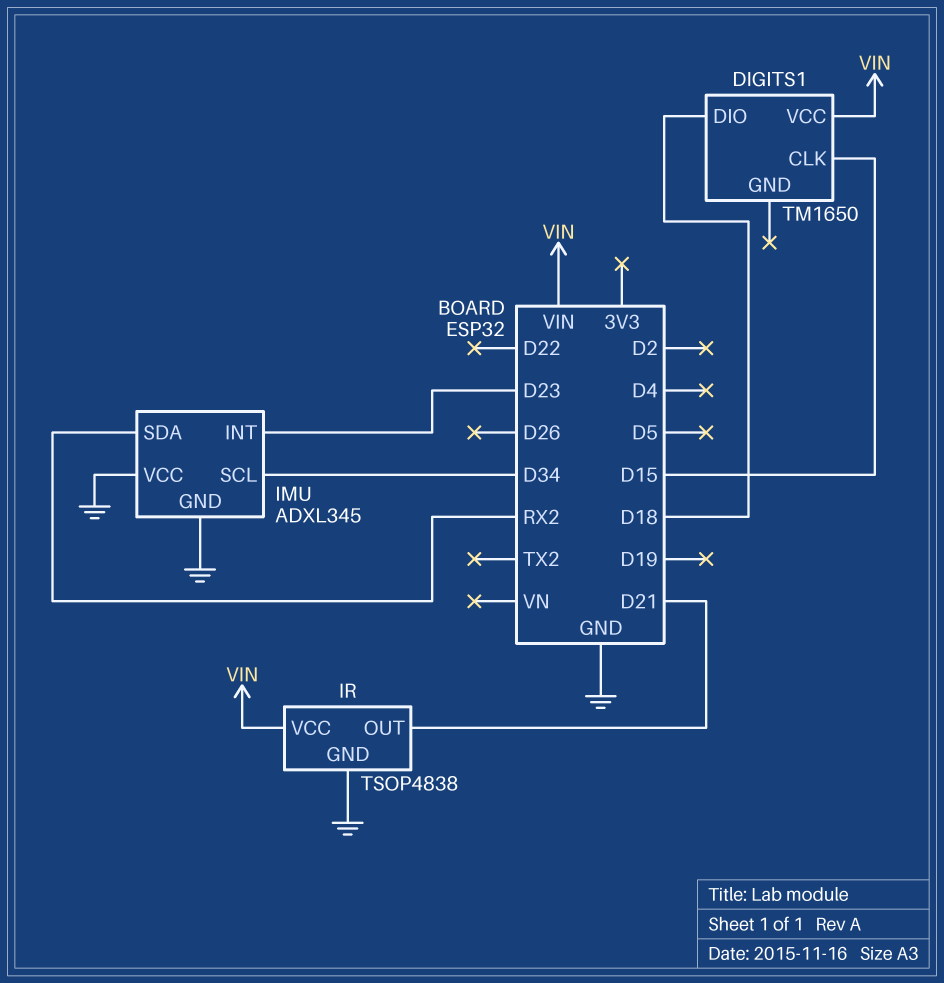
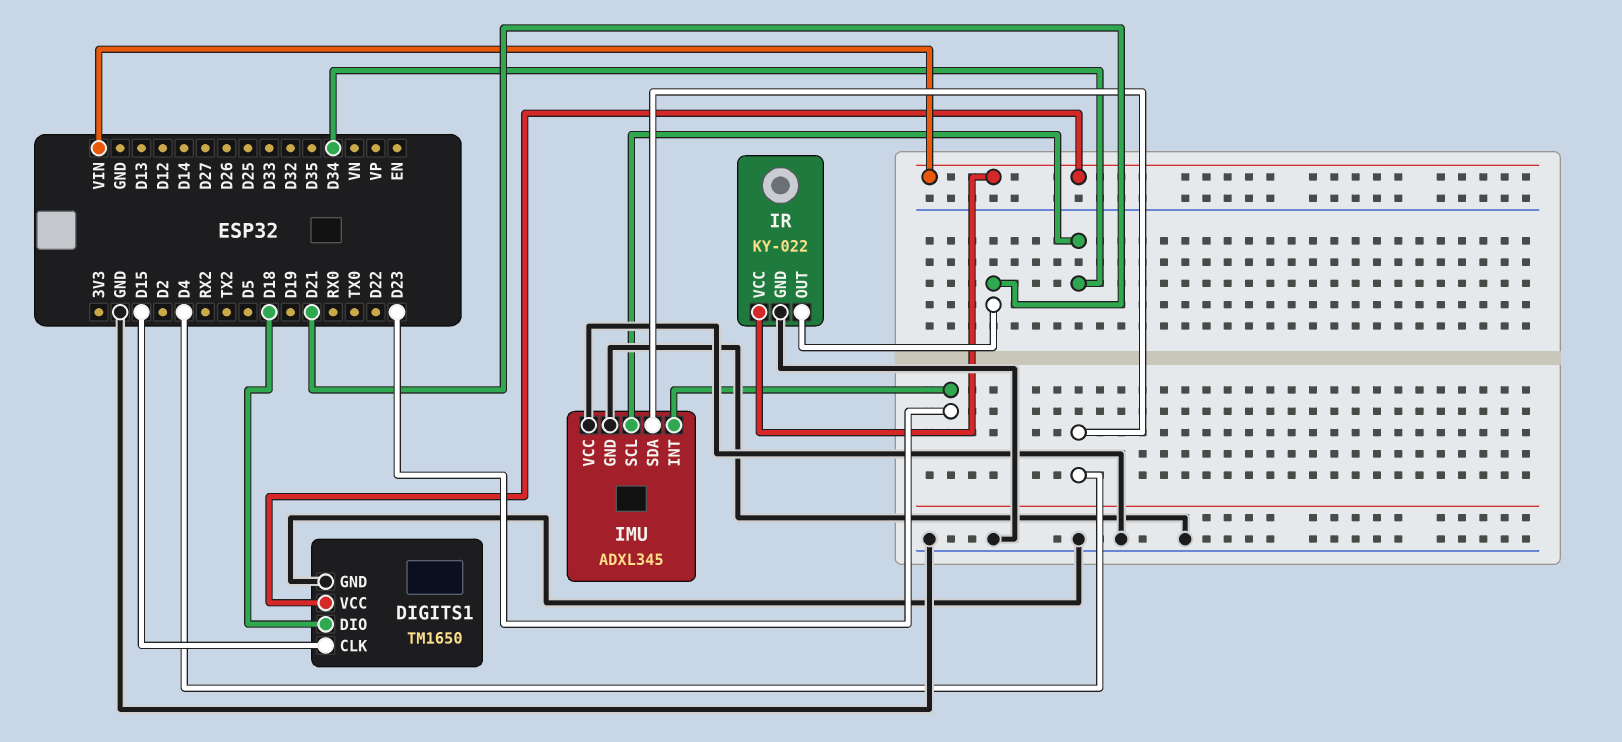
DIGITS1 pin GND: none -> GND
IMU pin SDA: RX2 -> D4
IR: TSOP4838 -> KY-022

